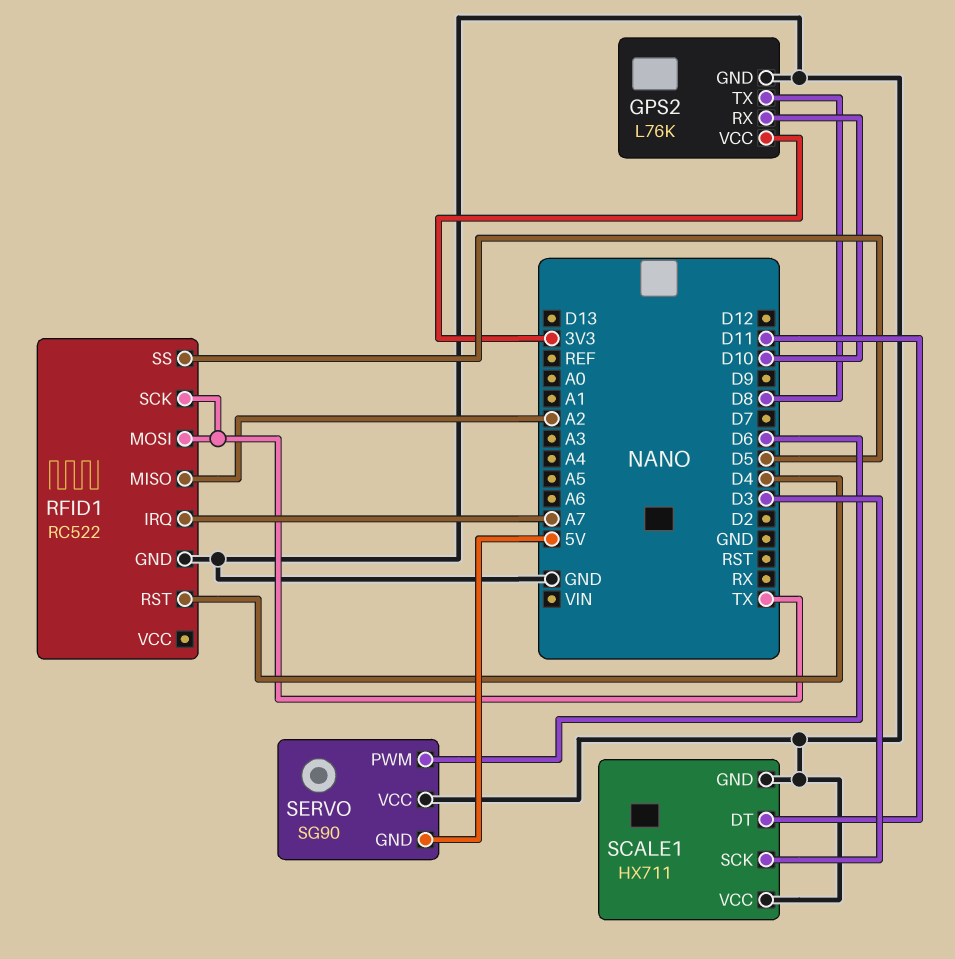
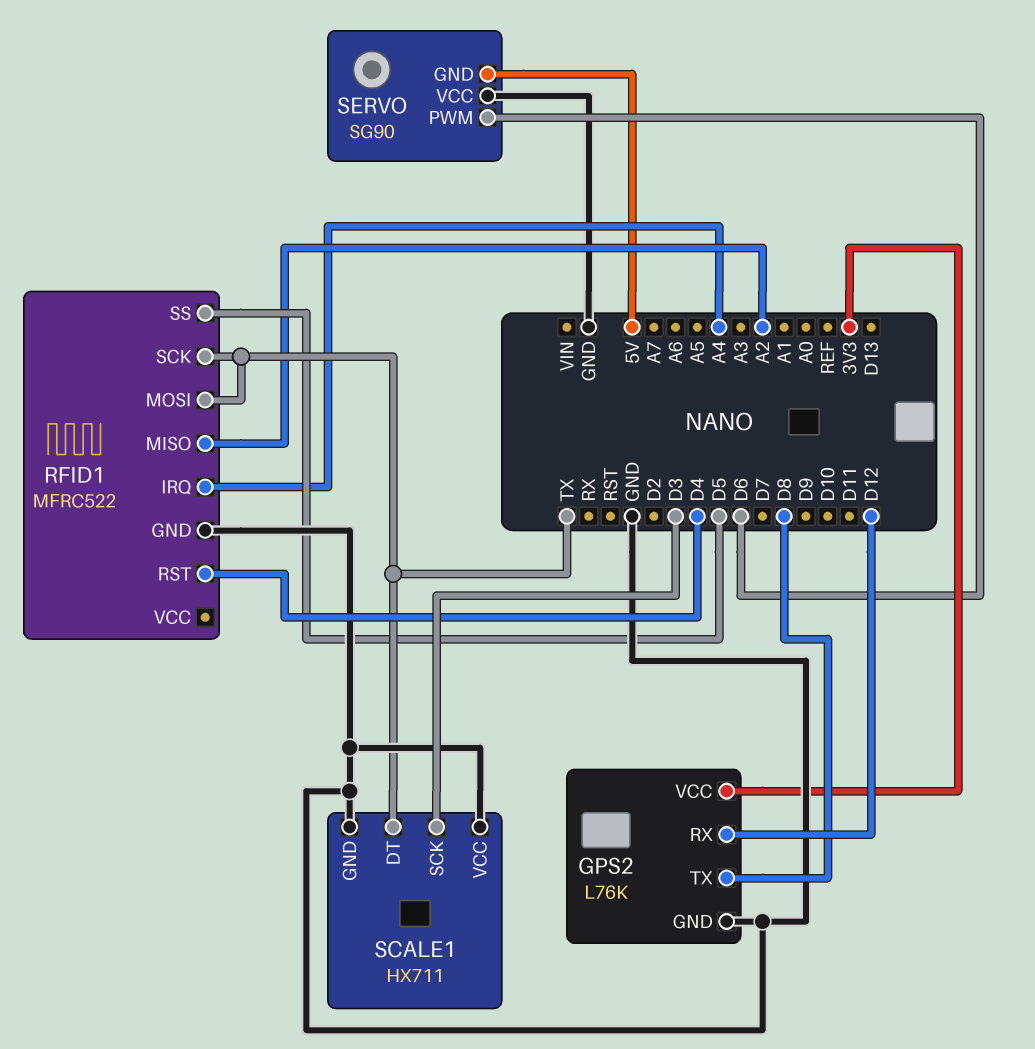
GPS2 pin RX: D10 -> D12
RFID1: RC522 -> MFRC522
RFID1 pin IRQ: A7 -> A4
SCALE1 pin DT: D11 -> TX

